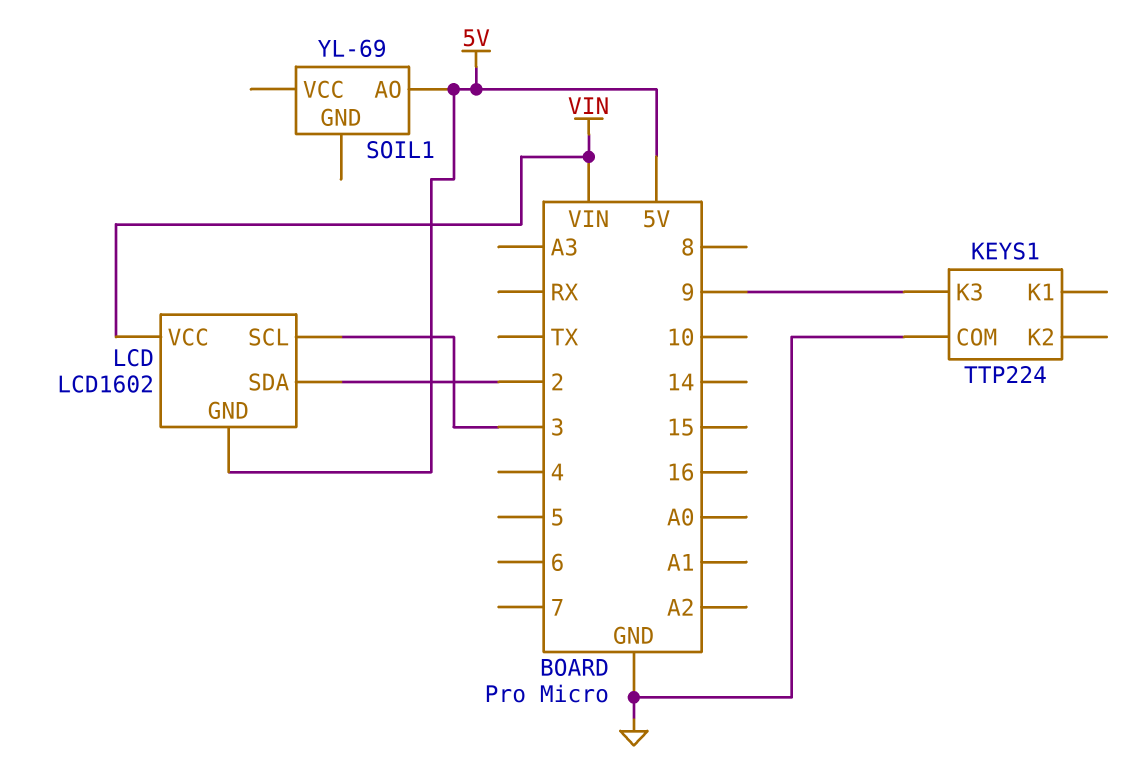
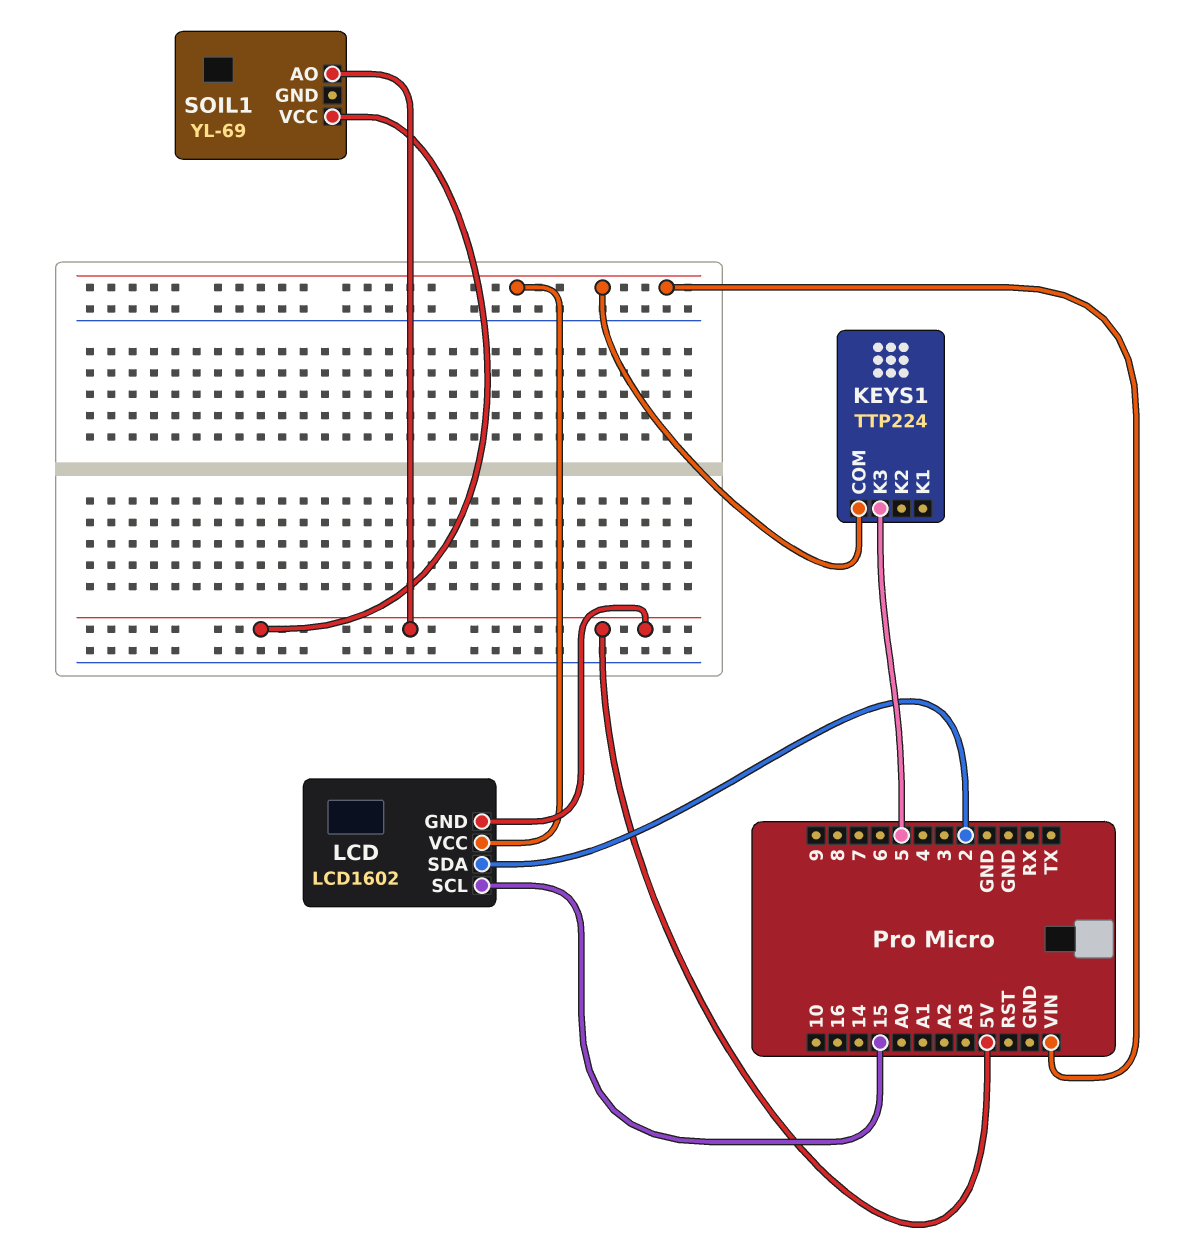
KEYS1 pin COM: GND -> VIN
KEYS1 pin K3: 9 -> 5
LCD pin SCL: 3 -> 15
SOIL1 pin VCC: none -> 5V

